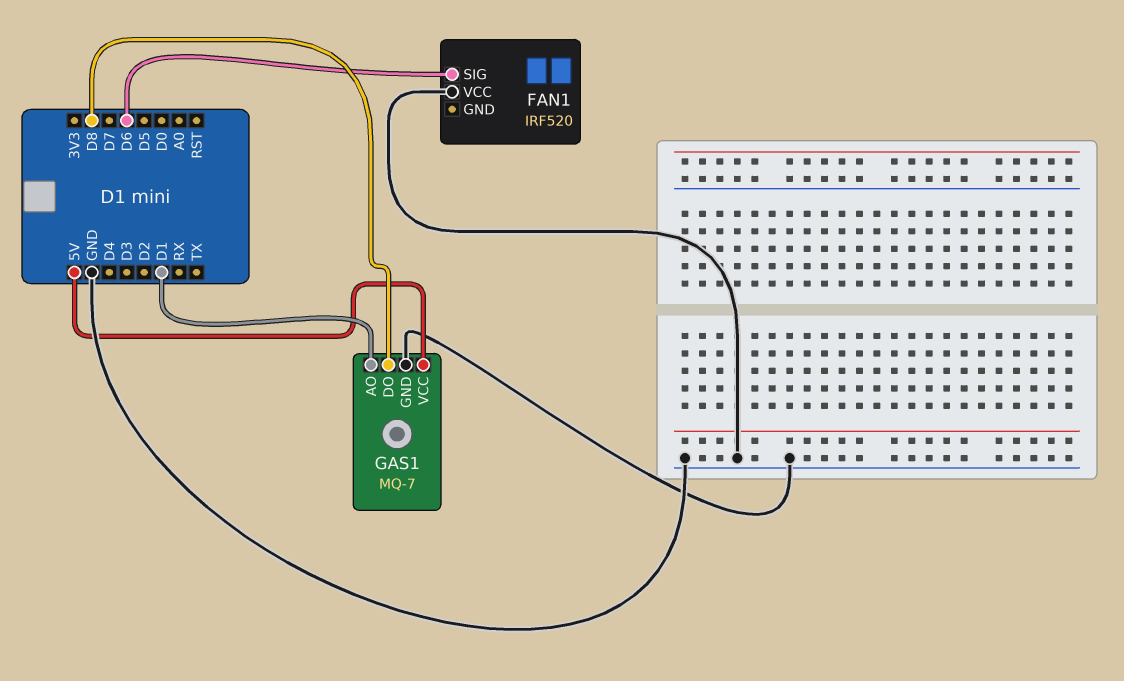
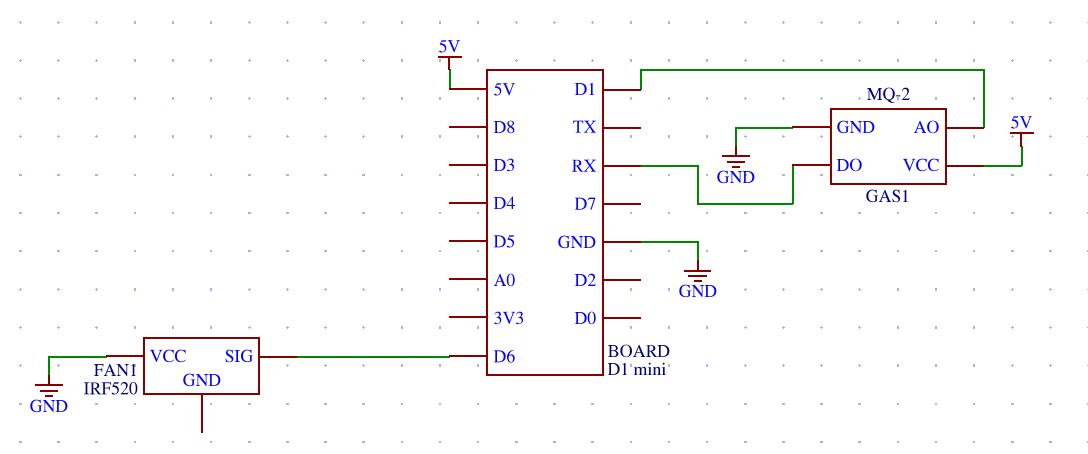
GAS1: MQ-7 -> MQ-2
GAS1 pin DO: D8 -> RX

